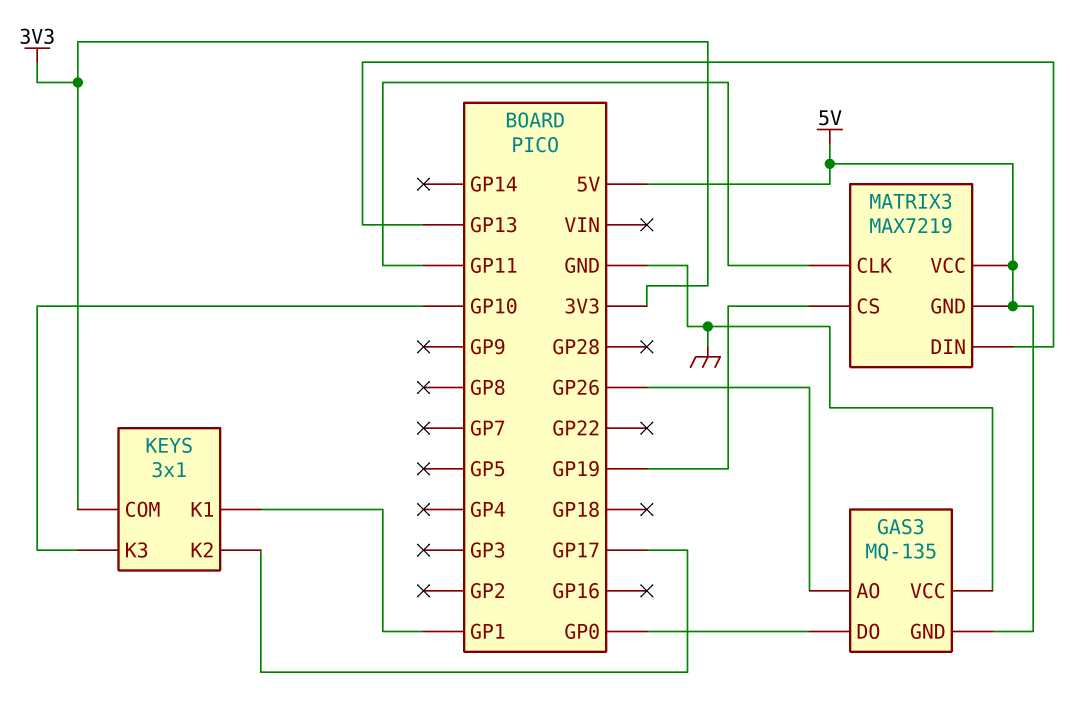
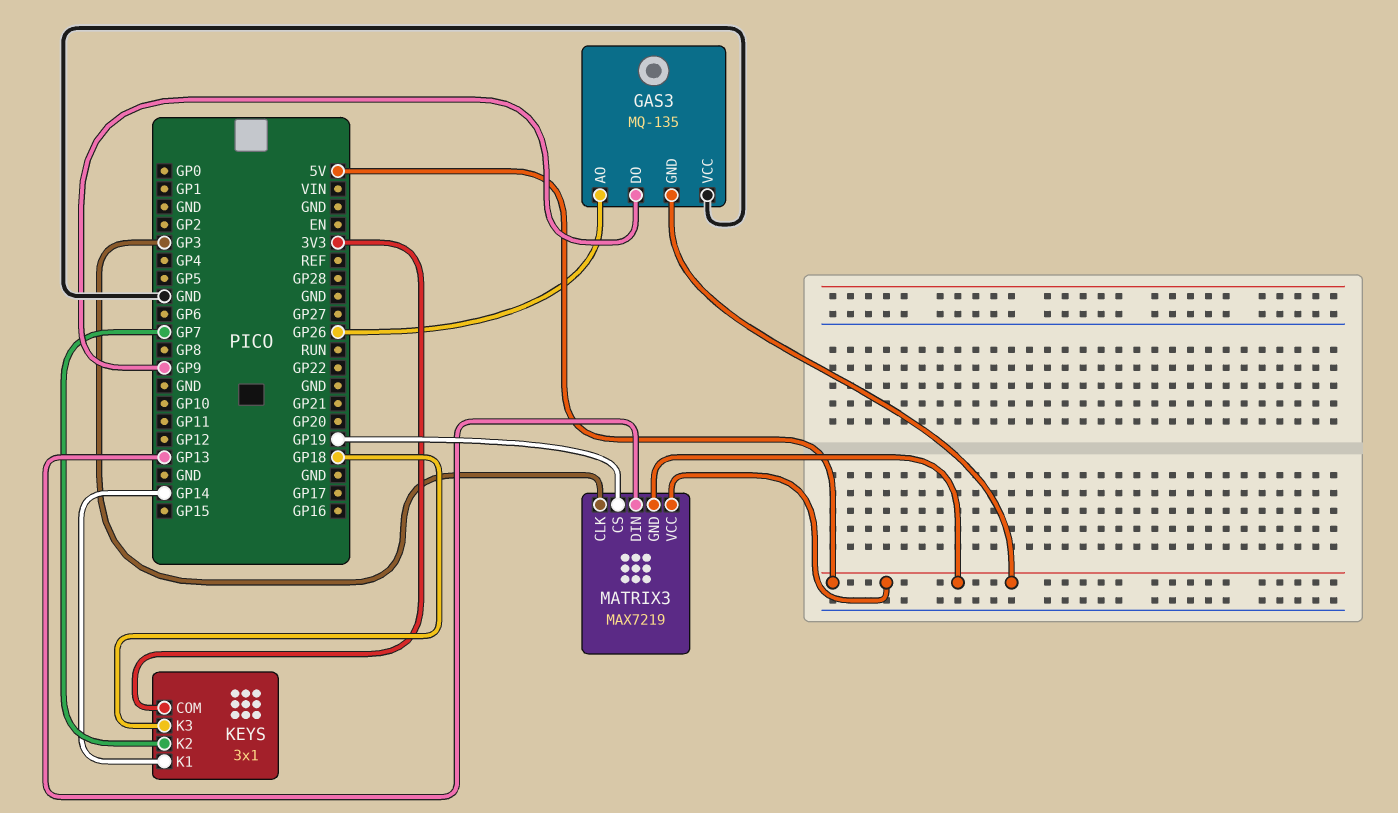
GAS3 pin DO: GP0 -> GP9
KEYS pin K1: GP1 -> GP14
KEYS pin K2: GP17 -> GP7
KEYS pin K3: GP10 -> GP18
MATRIX3 pin CLK: GP11 -> GP3

